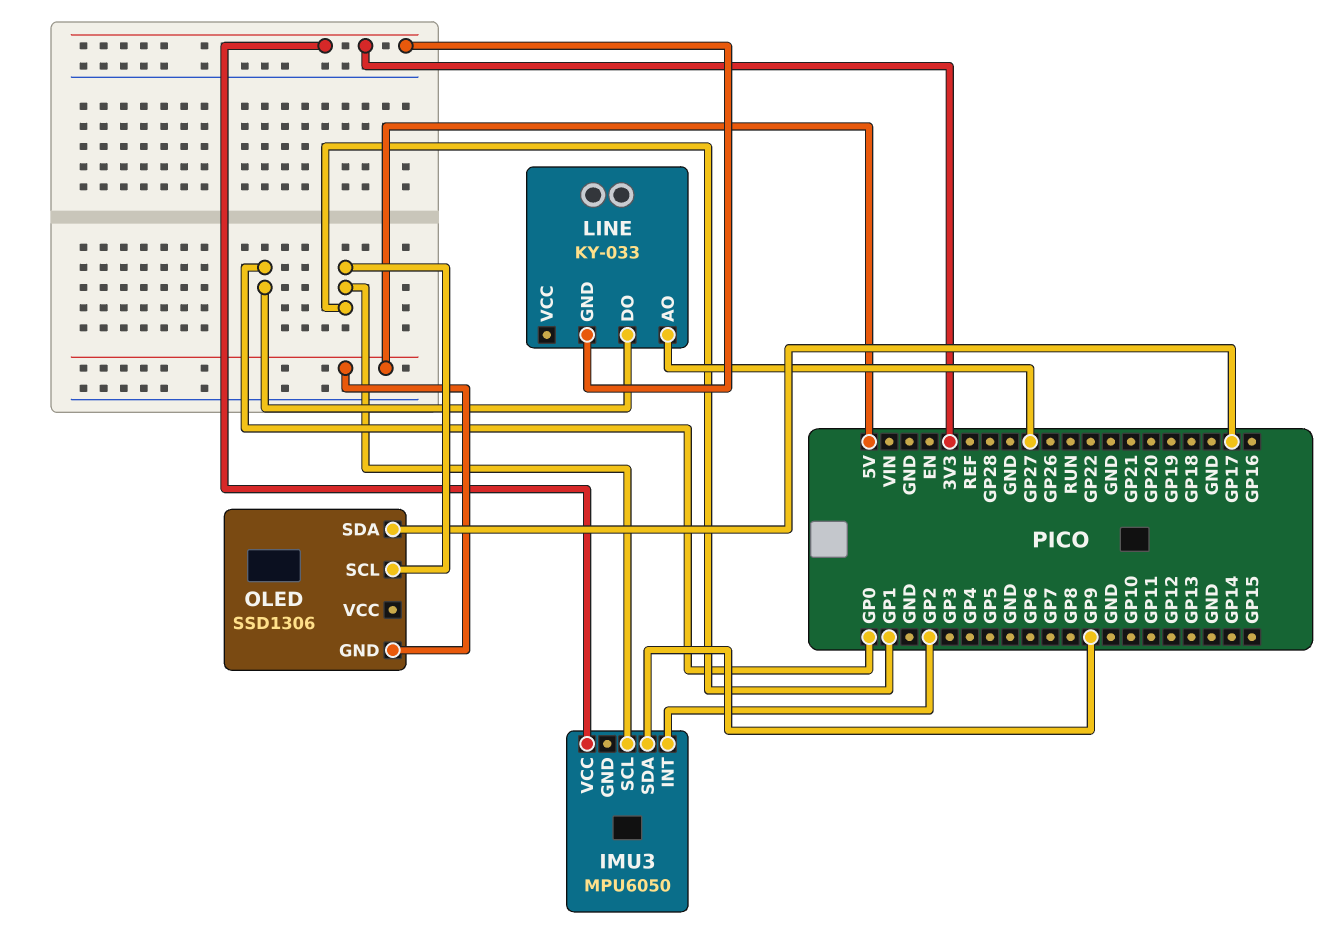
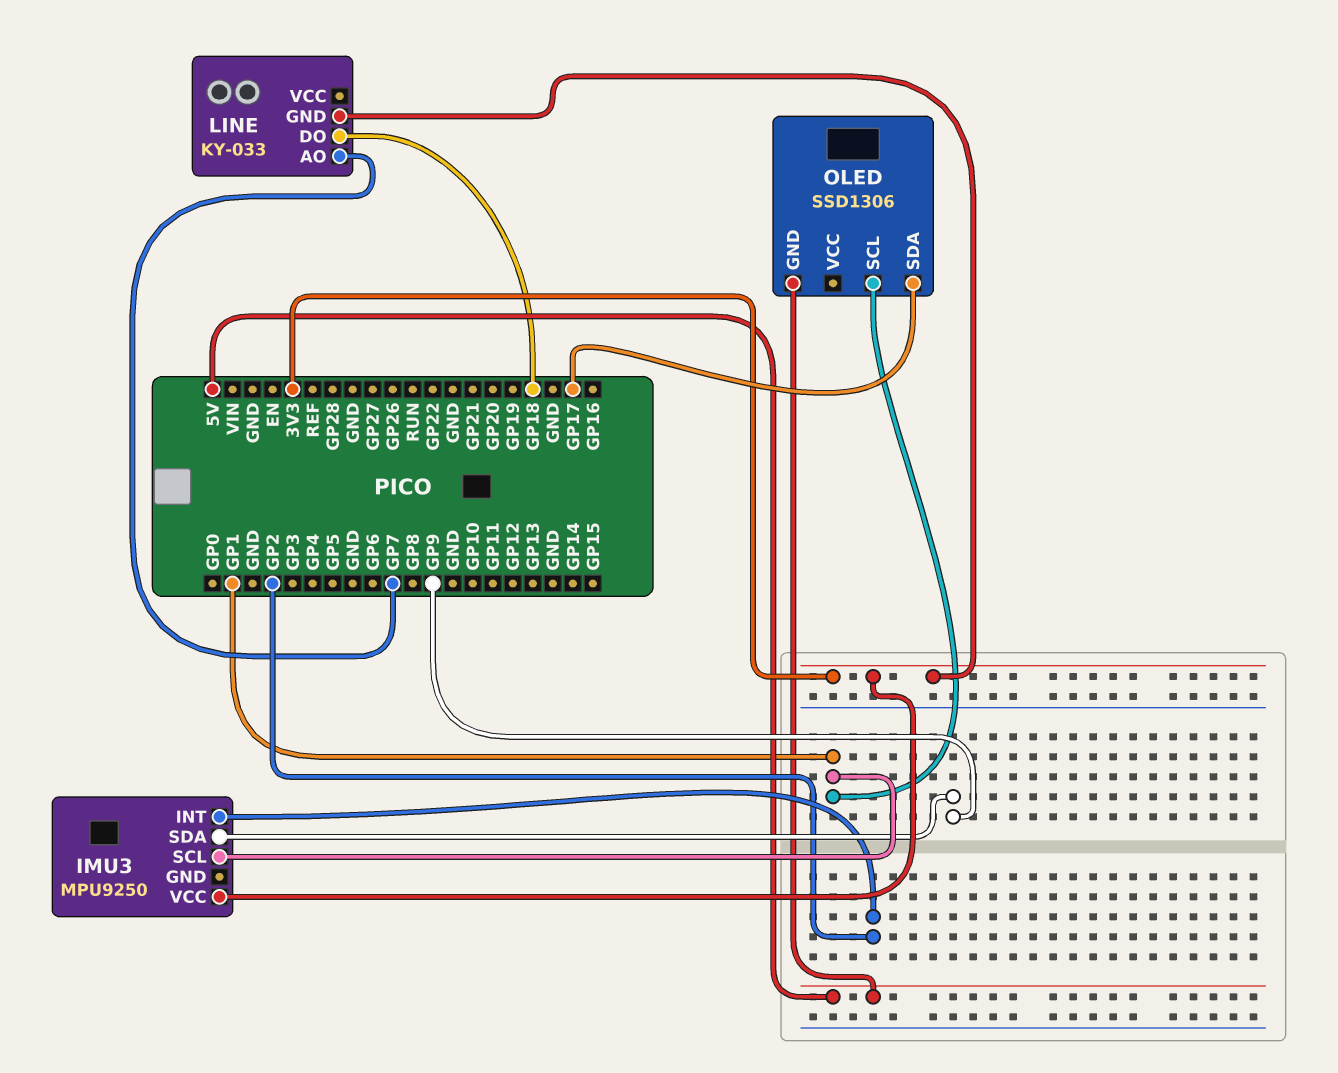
IMU3: MPU6050 -> MPU9250
LINE pin AO: GP27 -> GP7
LINE pin DO: GP0 -> GP18

